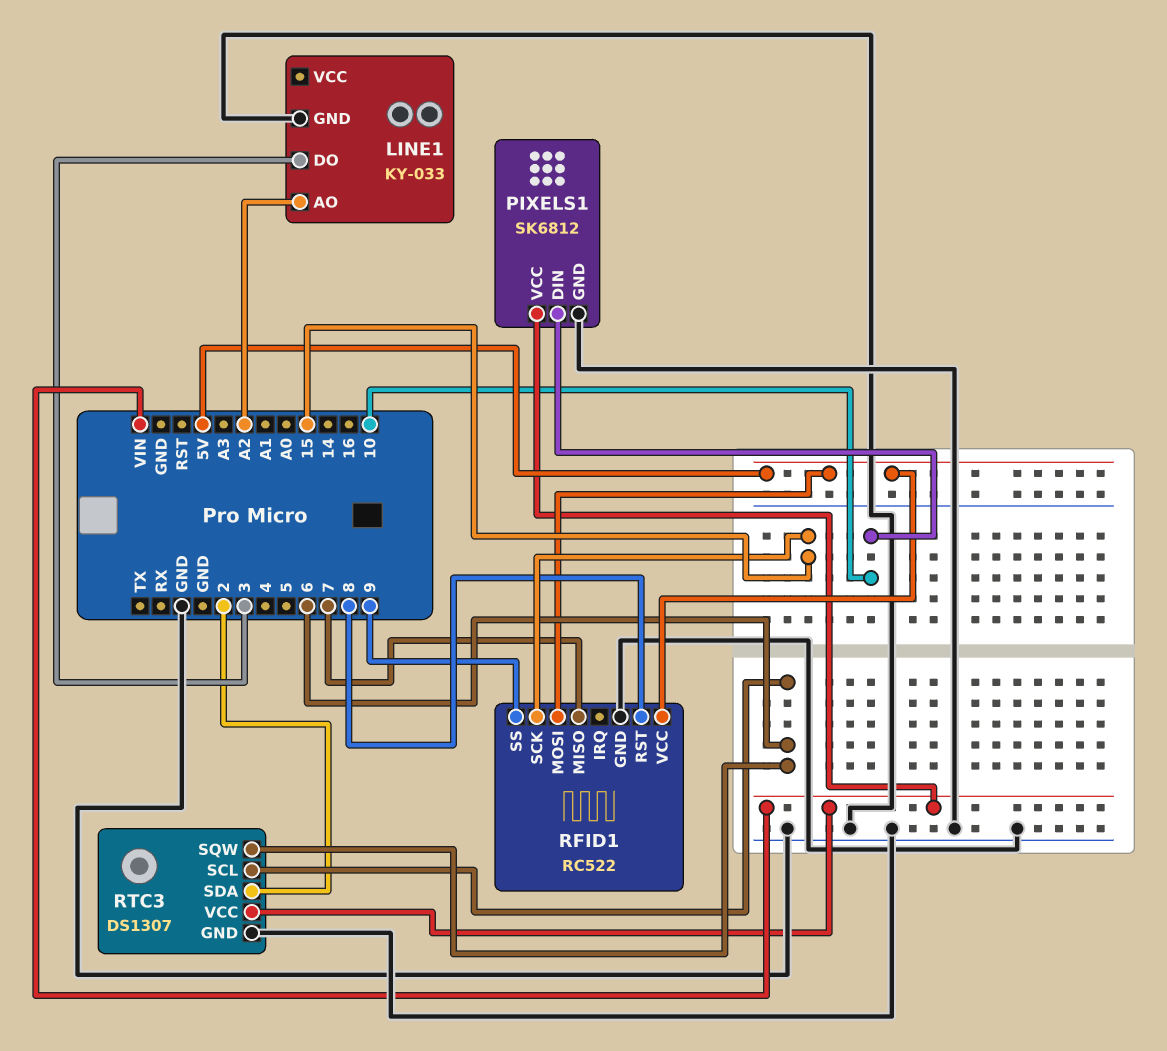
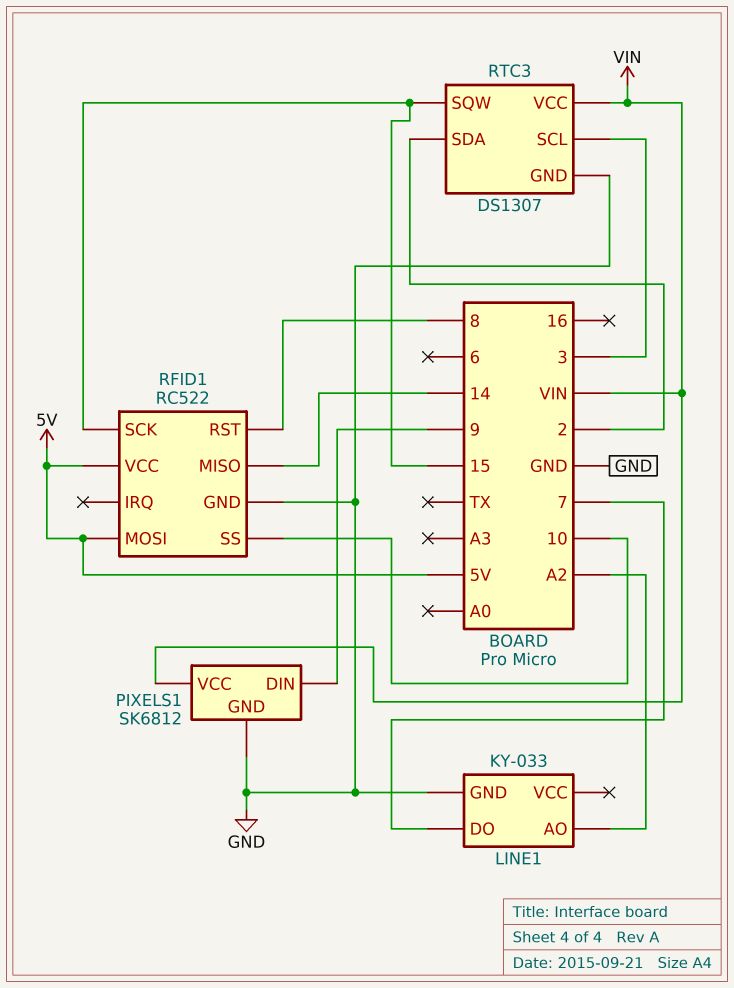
LINE1 pin DO: 3 -> 7
PIXELS1 pin DIN: 10 -> 9
RFID1 pin MISO: 7 -> 14
RFID1 pin SS: 9 -> 10
RTC3 pin SCL: 6 -> 3
RTC3 pin SQW: 6 -> 15

